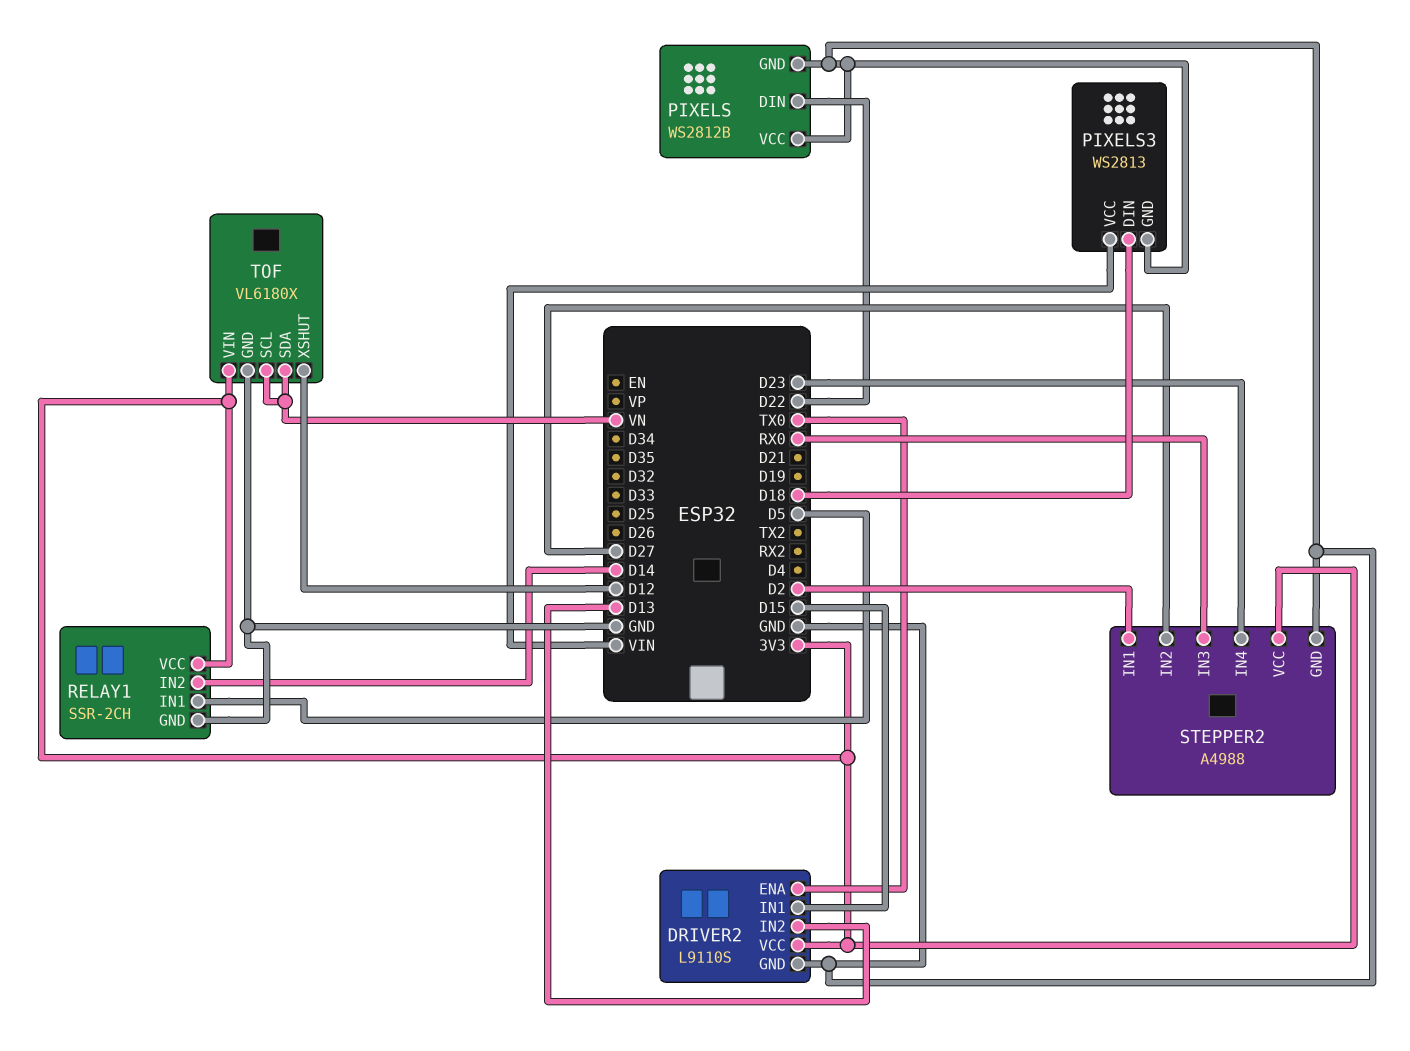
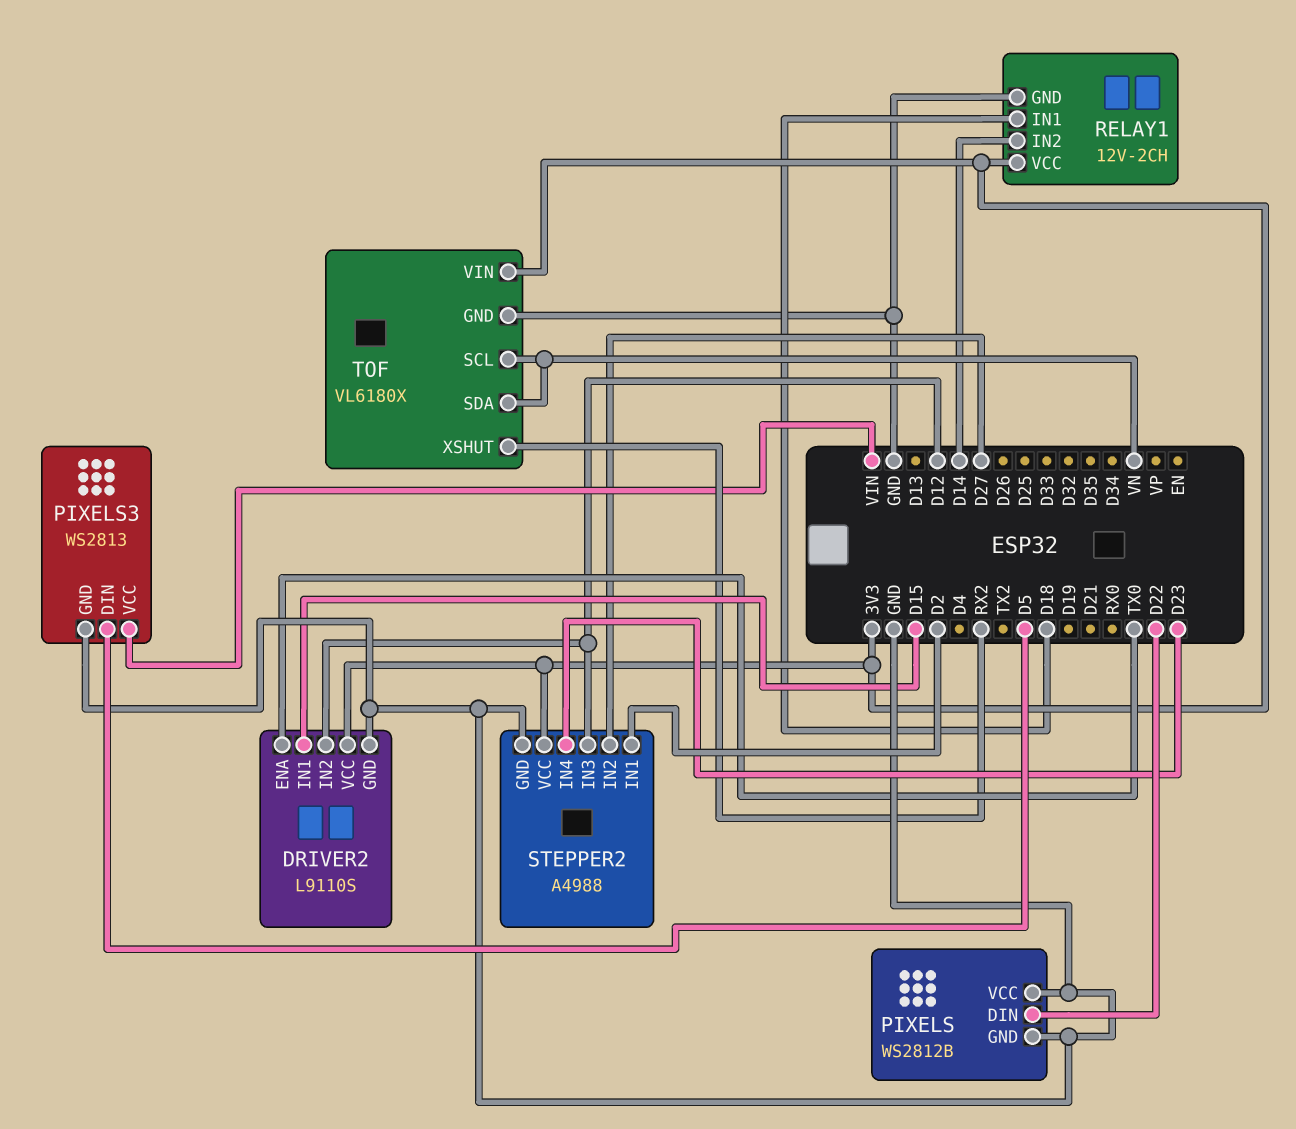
DRIVER2 pin IN2: D13 -> D12
PIXELS3 pin DIN: D18 -> D5
RELAY1: SSR-2CH -> 12V-2CH
RELAY1 pin IN1: D5 -> D18
STEPPER2 pin IN3: RX0 -> D12
TOF pin XSHUT: D12 -> RX2

